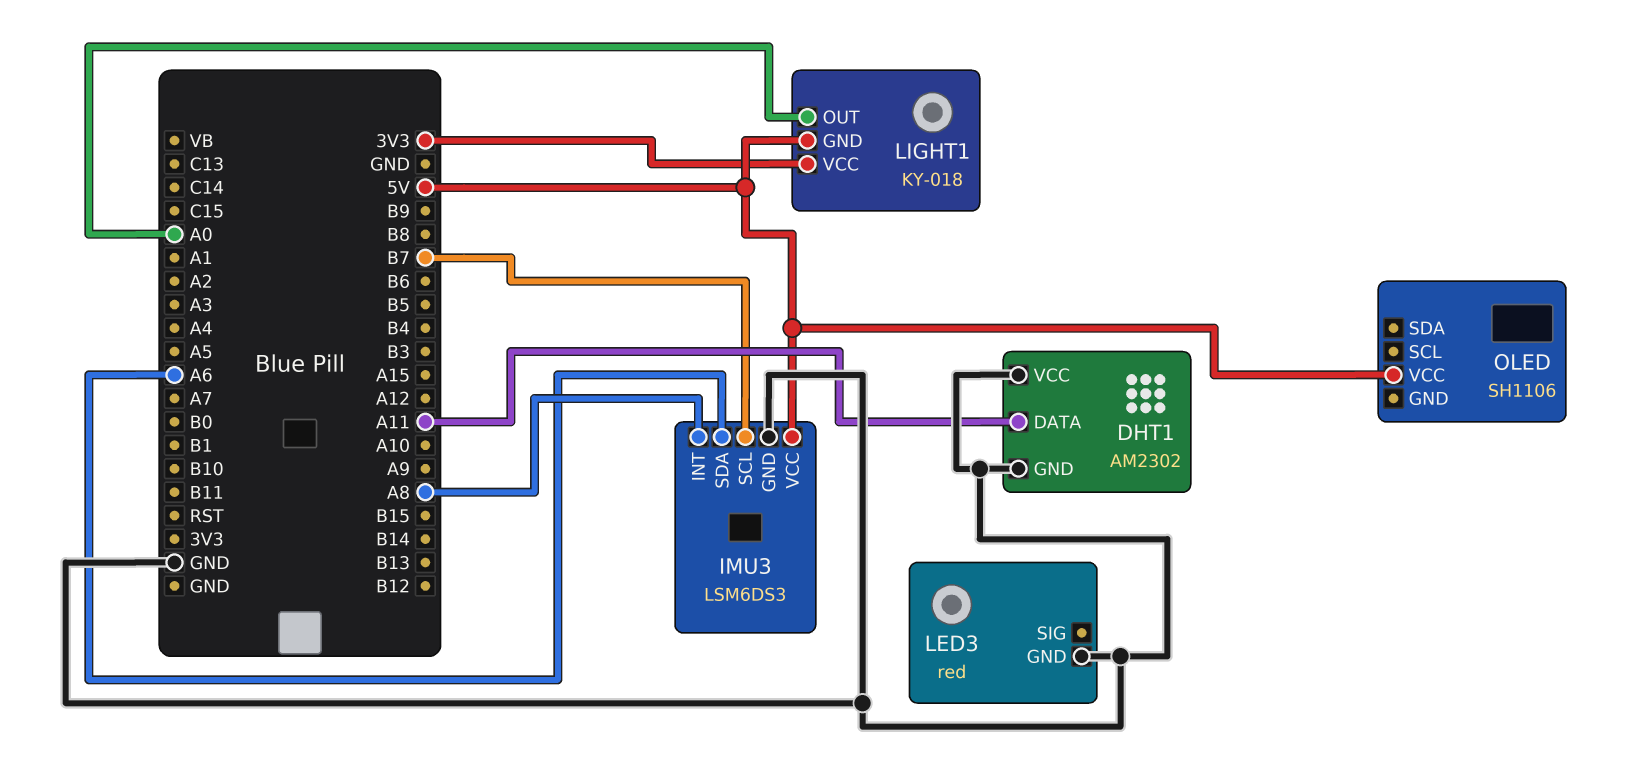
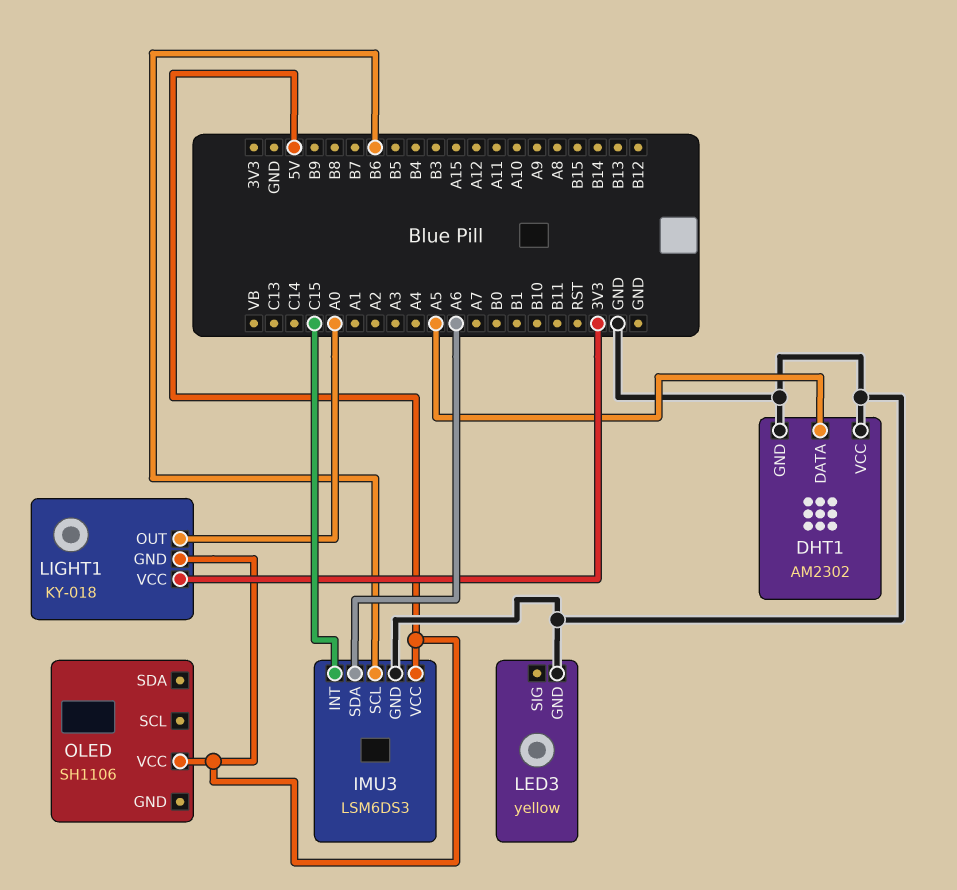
DHT1 pin DATA: A11 -> A5
IMU3 pin INT: A8 -> C15
IMU3 pin SCL: B7 -> B6
LED3: red -> yellow

